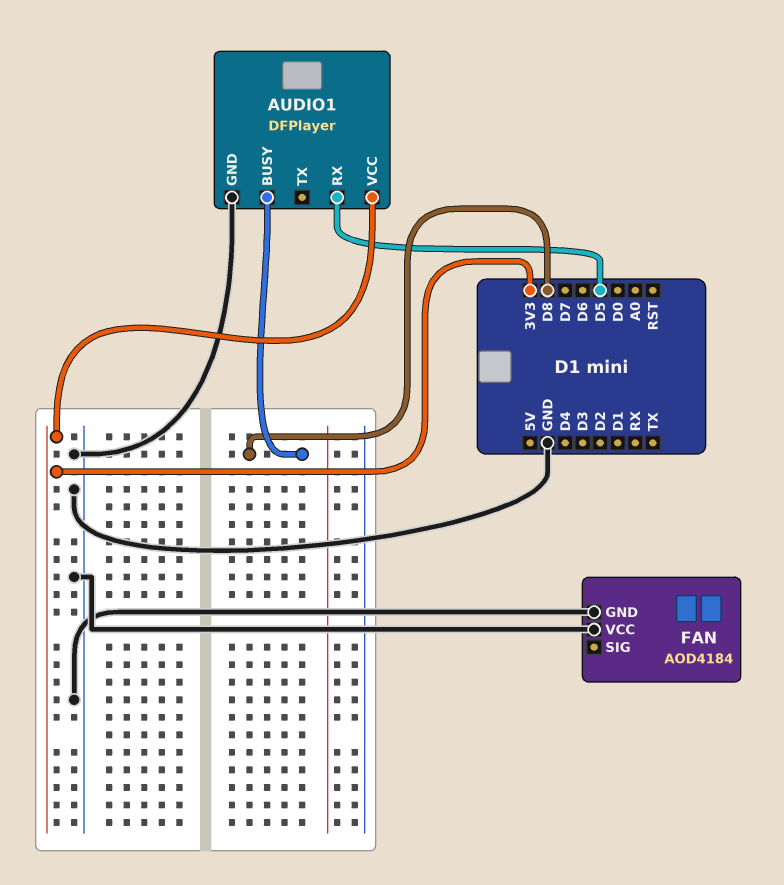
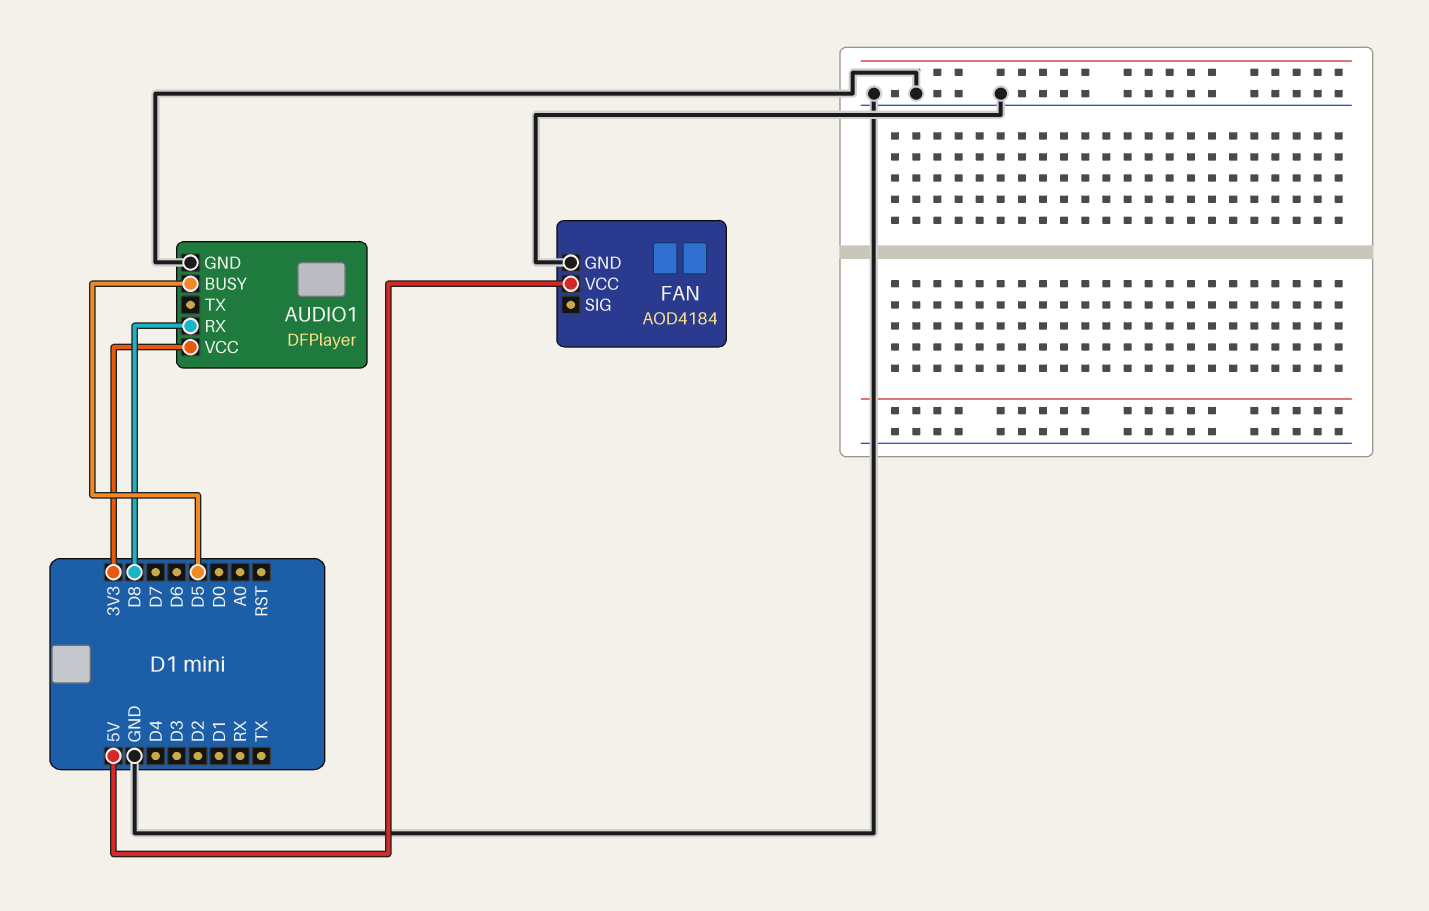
AUDIO1 pin BUSY: D8 -> D5
AUDIO1 pin RX: D5 -> D8
FAN pin VCC: GND -> 5V

